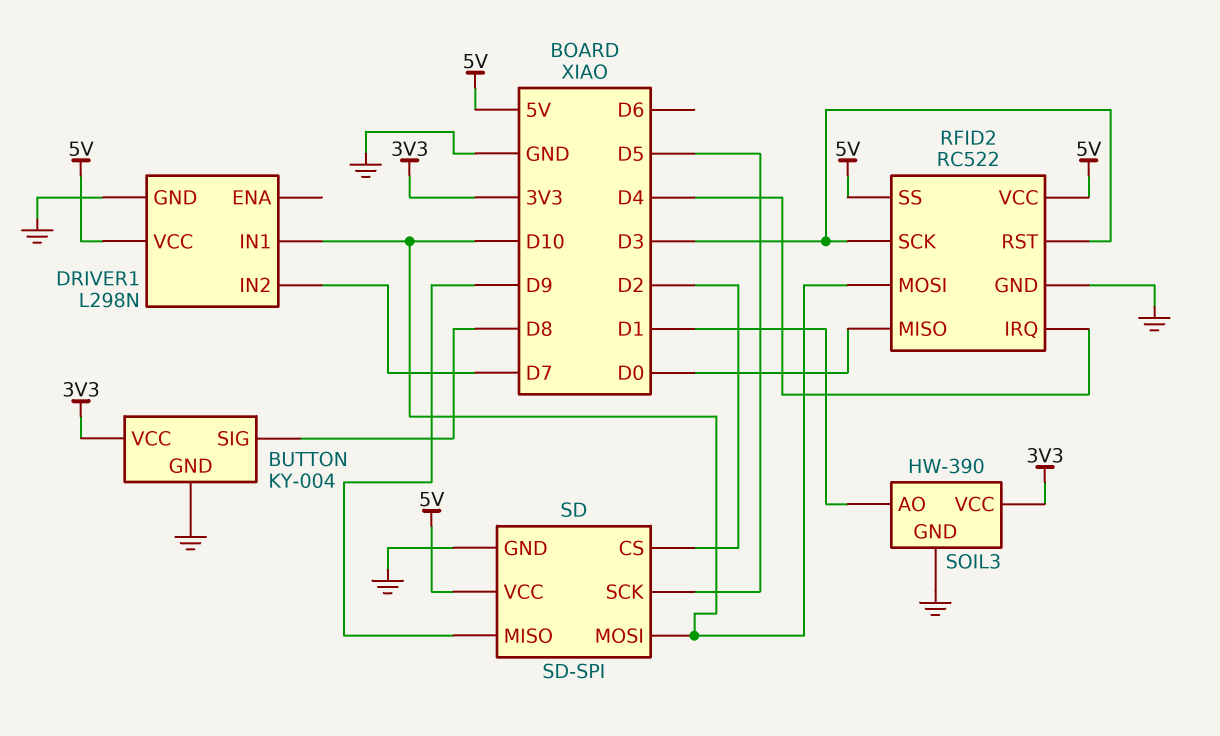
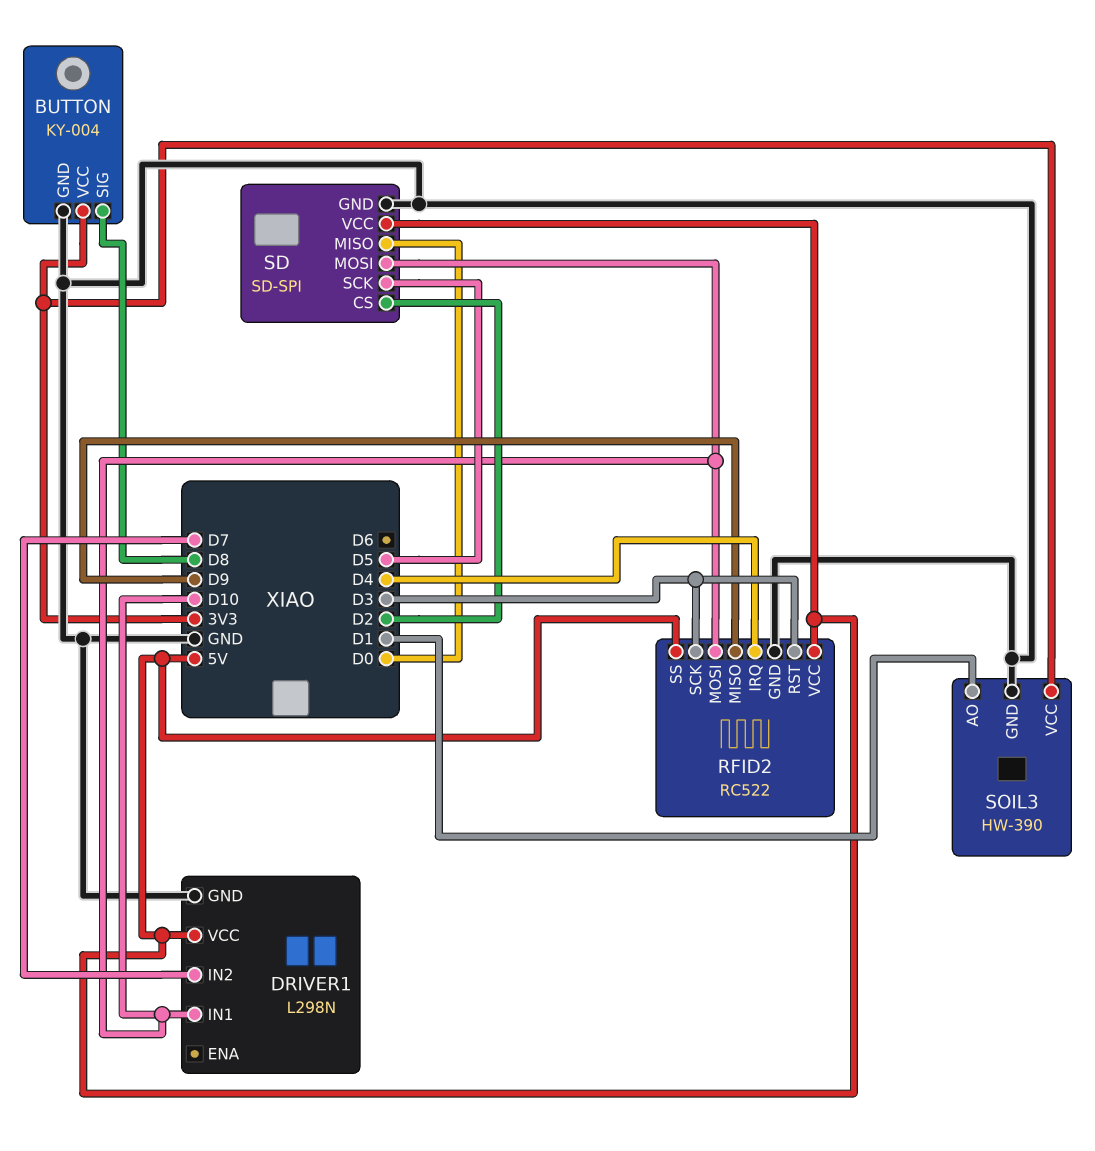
RFID2 pin MISO: D0 -> D9
SD pin MISO: D9 -> D0

